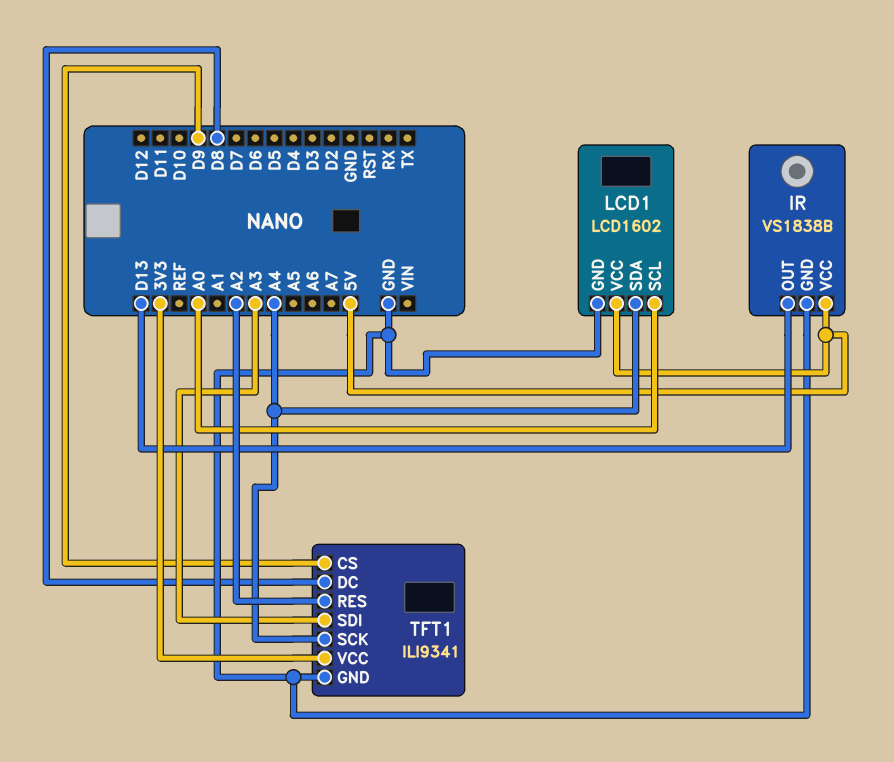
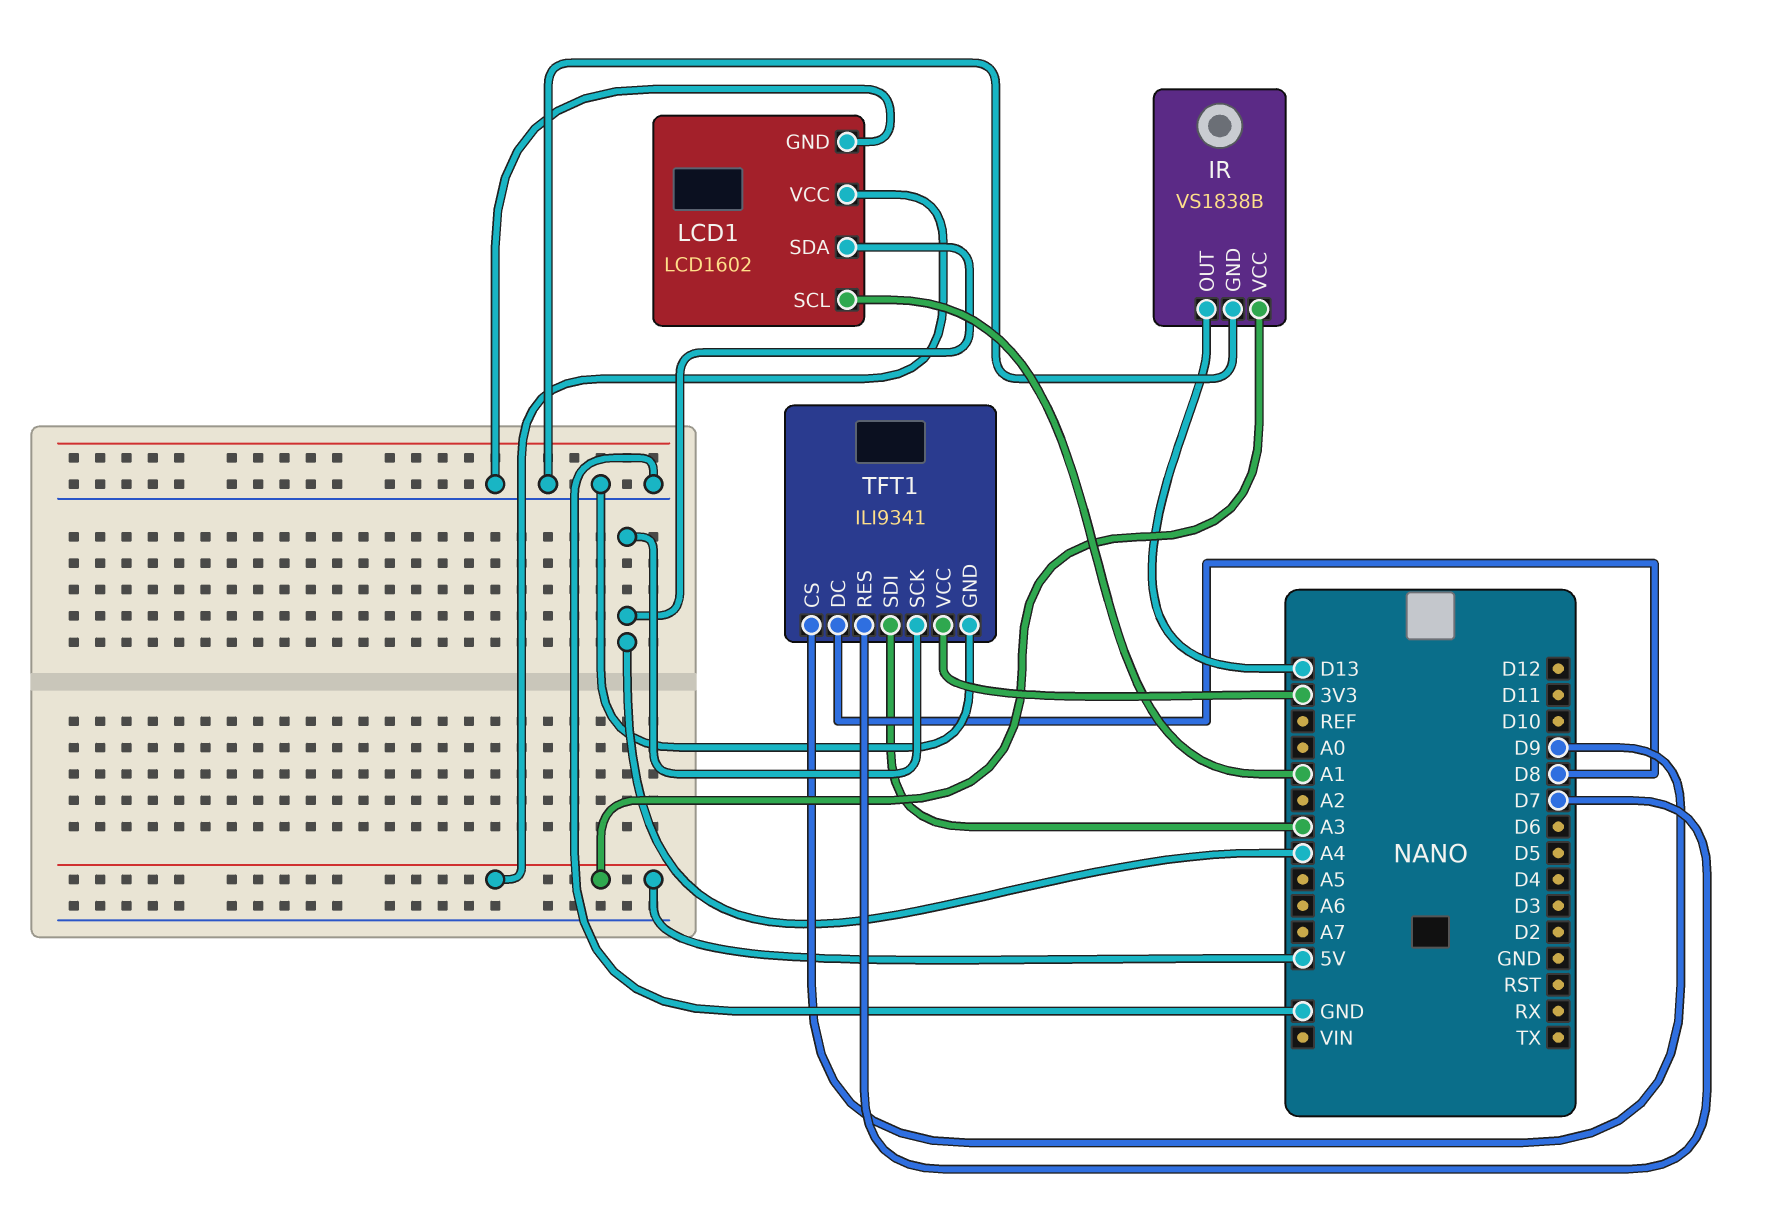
LCD1 pin SCL: A0 -> A1
TFT1 pin RES: A2 -> D7

